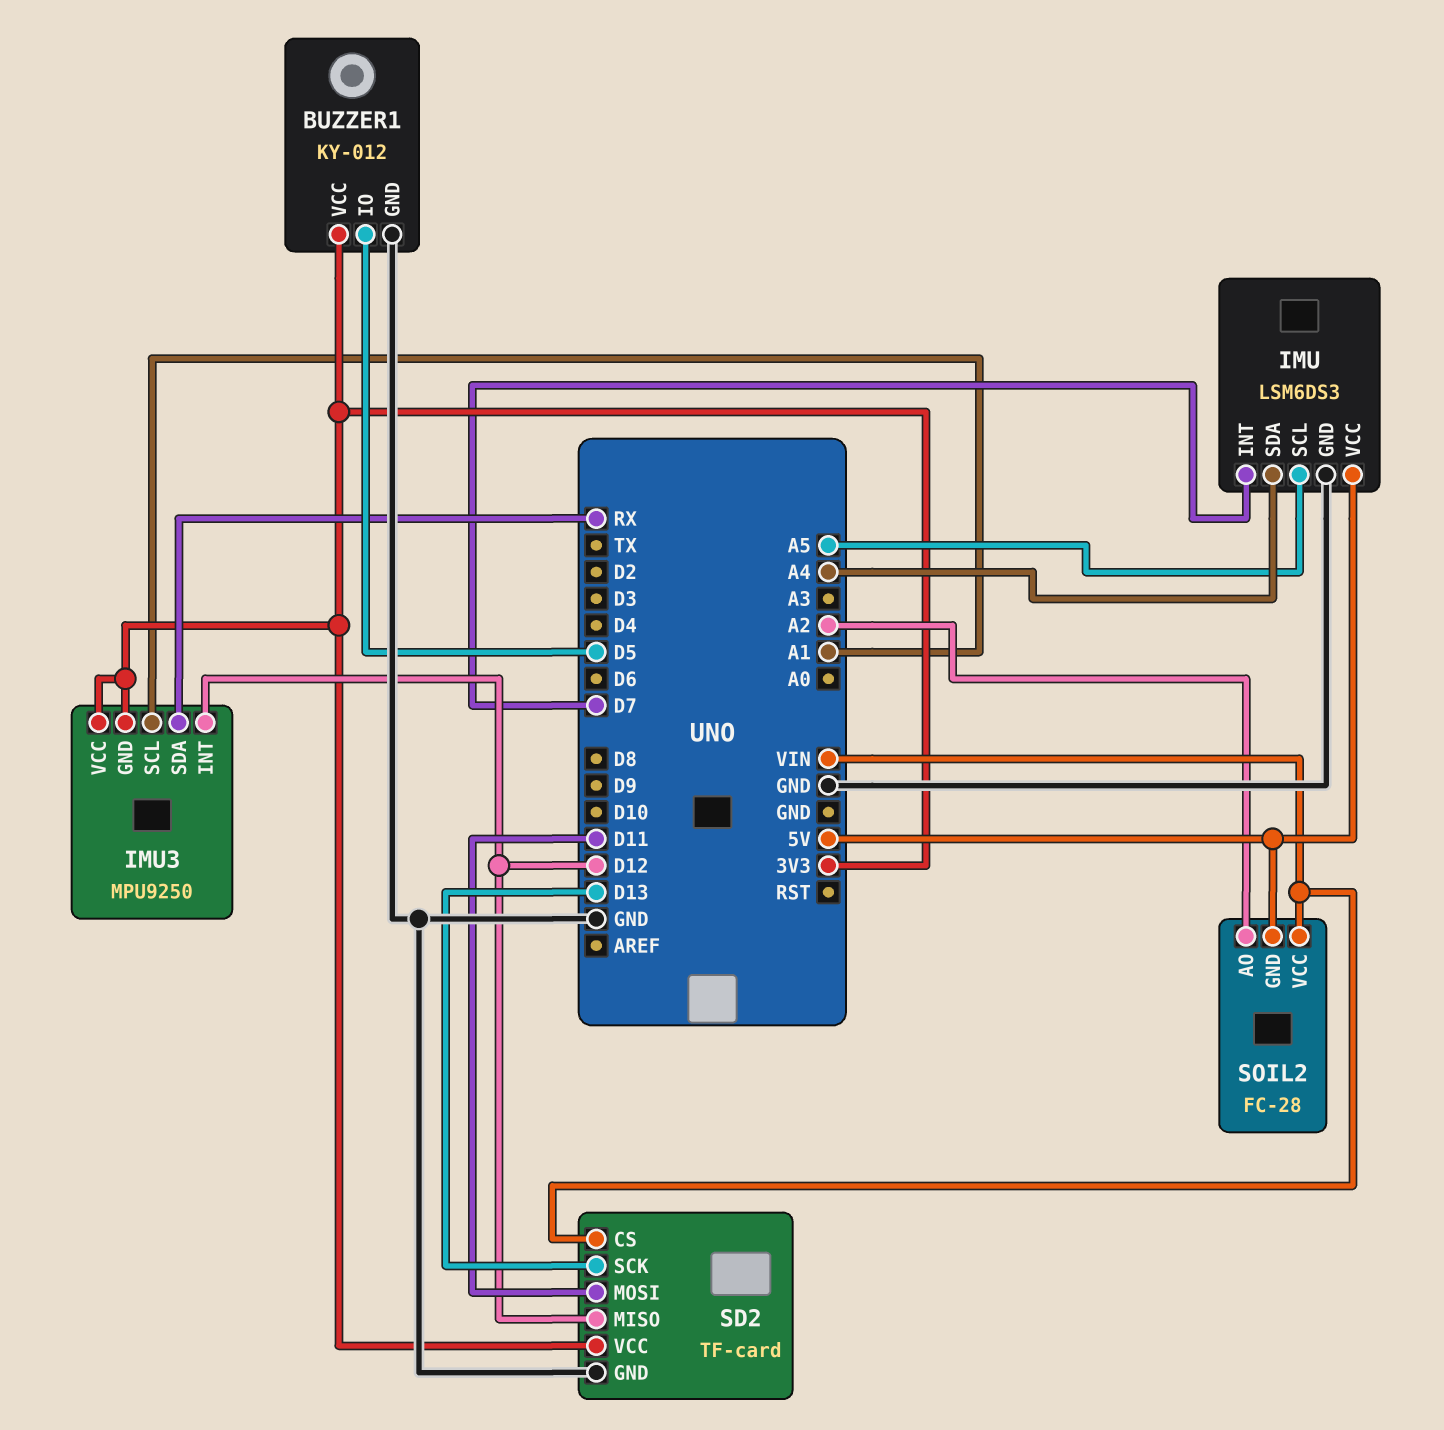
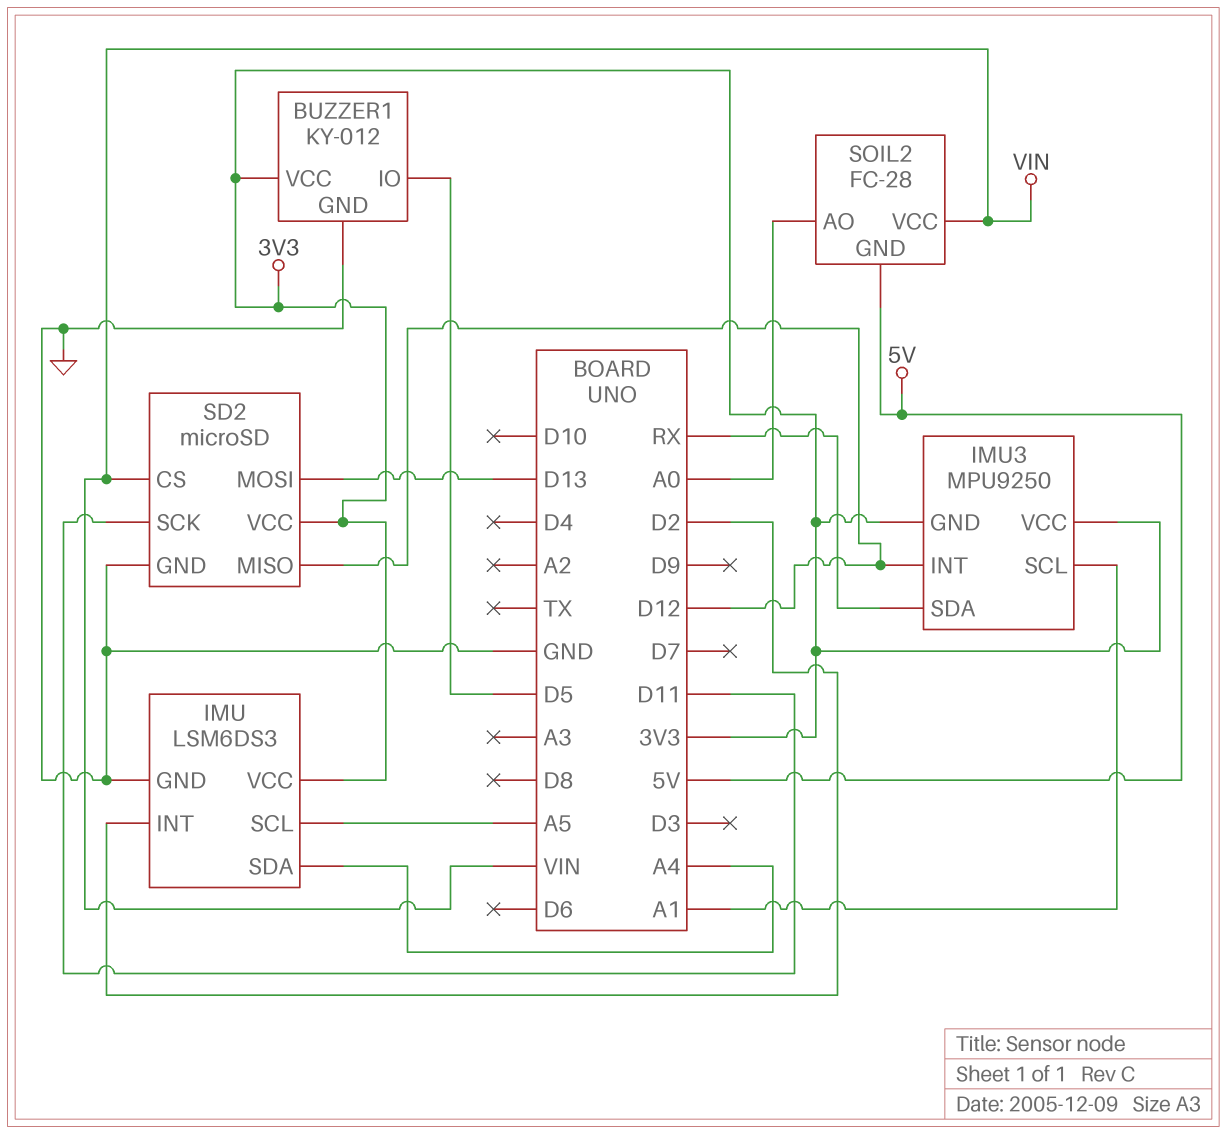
IMU pin INT: D7 -> D2
IMU pin VCC: 5V -> 3V3
SD2: TF-card -> microSD
SD2 pin MOSI: D11 -> D13
SD2 pin SCK: D13 -> D11
SOIL2 pin AO: A2 -> A0

